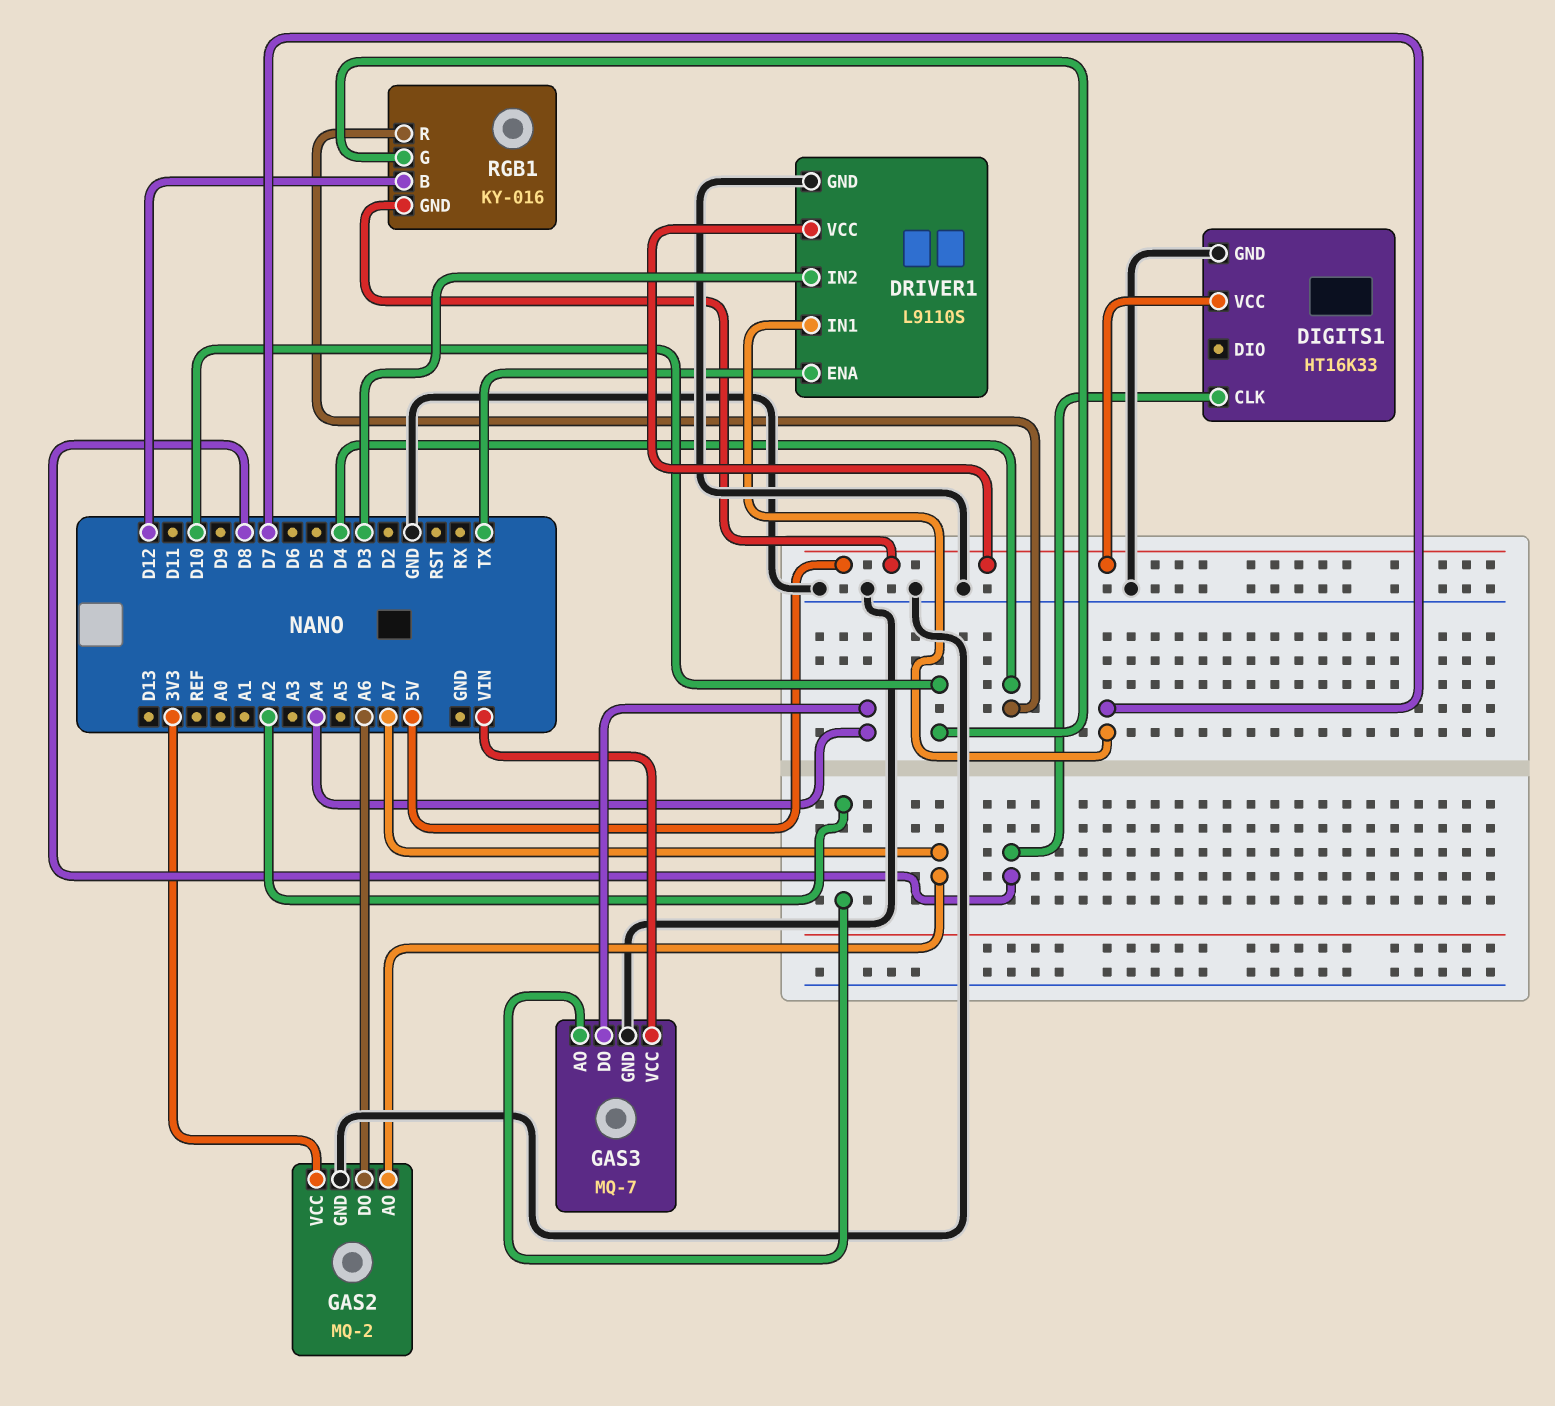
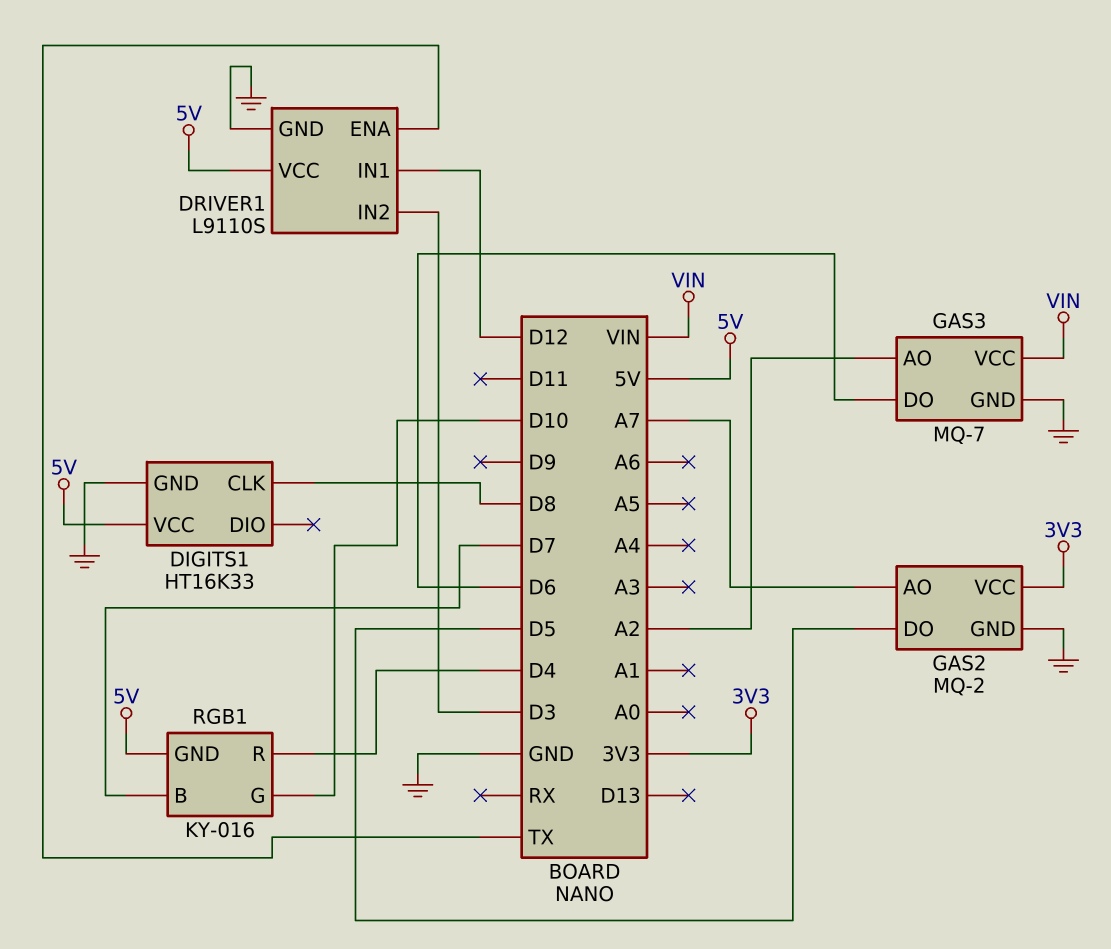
DRIVER1 pin IN1: D7 -> D12
GAS2 pin DO: A6 -> D5
GAS3 pin DO: A4 -> D6
RGB1 pin B: D12 -> D7

